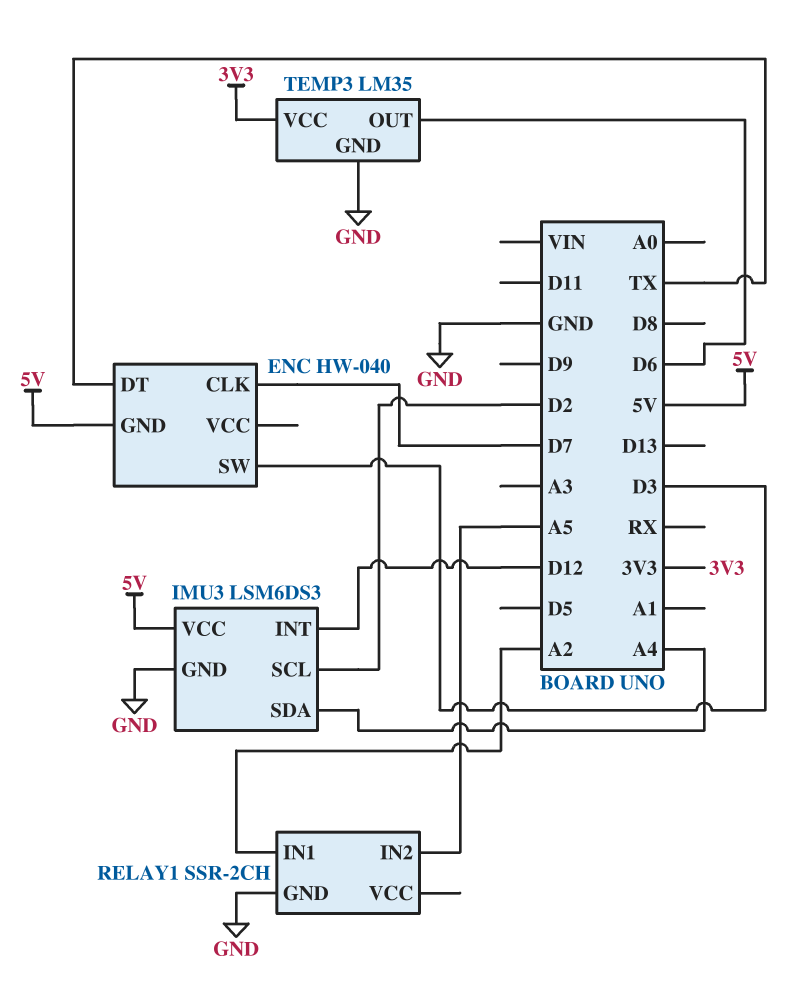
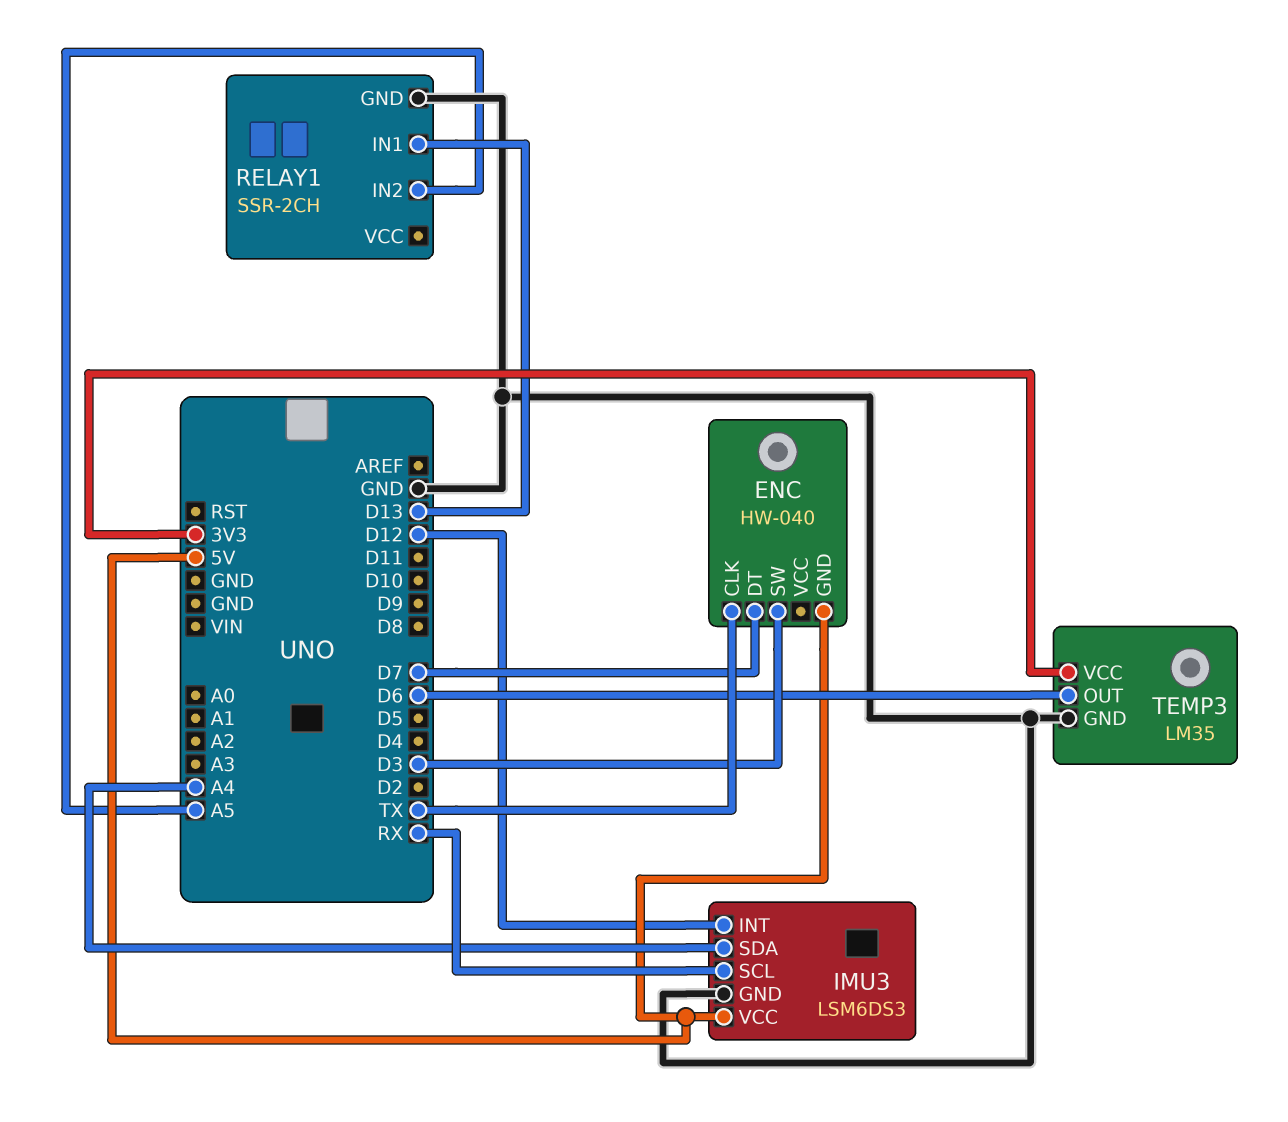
ENC pin CLK: D7 -> TX
ENC pin DT: TX -> D7
IMU3 pin SCL: D2 -> RX
RELAY1 pin IN1: A2 -> D13

